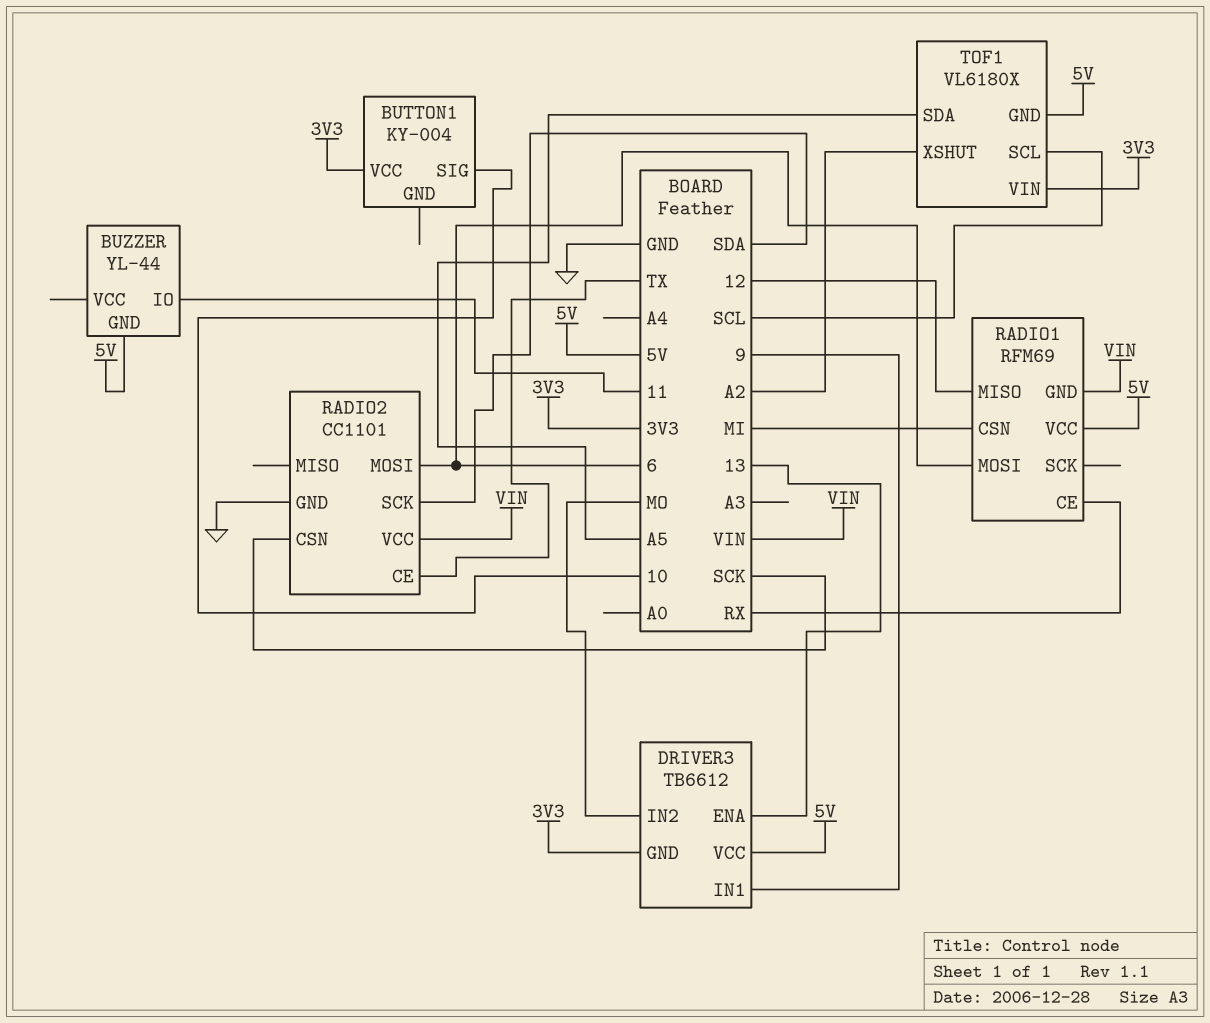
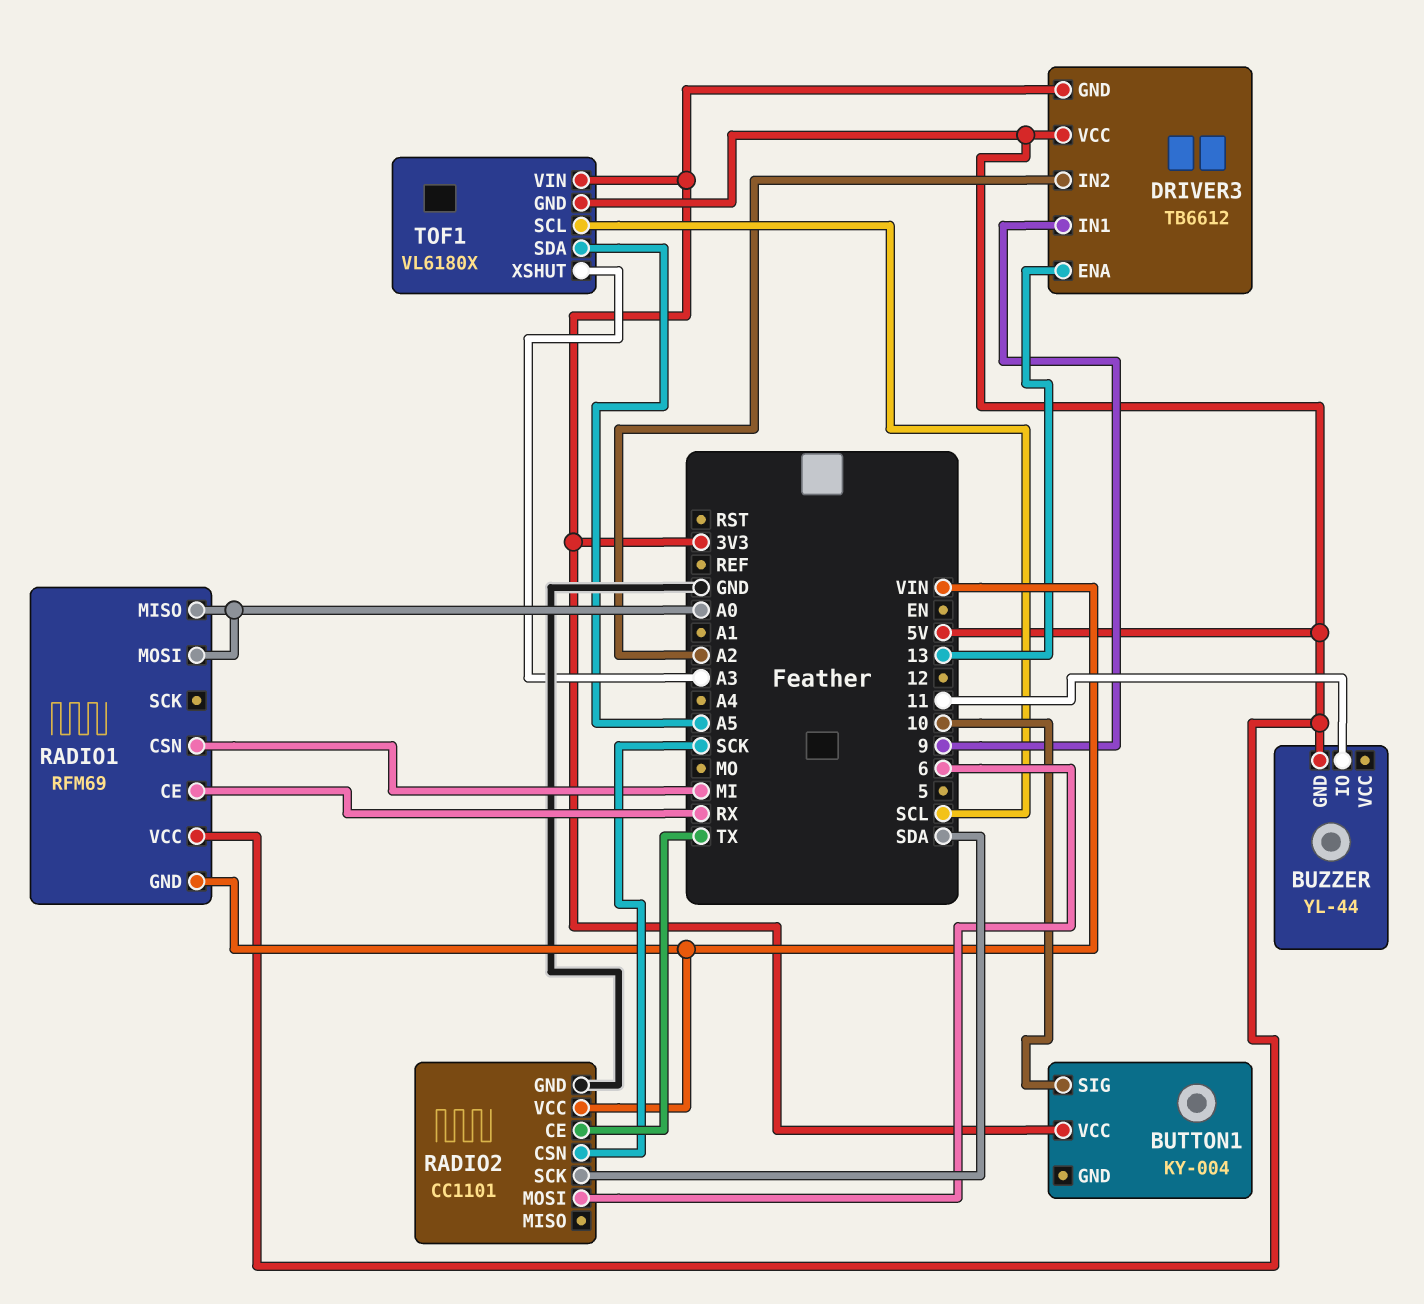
DRIVER3 pin IN2: MO -> A2
RADIO1 pin MISO: 12 -> A0
RADIO1 pin MOSI: 6 -> A0
TOF1 pin XSHUT: A2 -> A3

